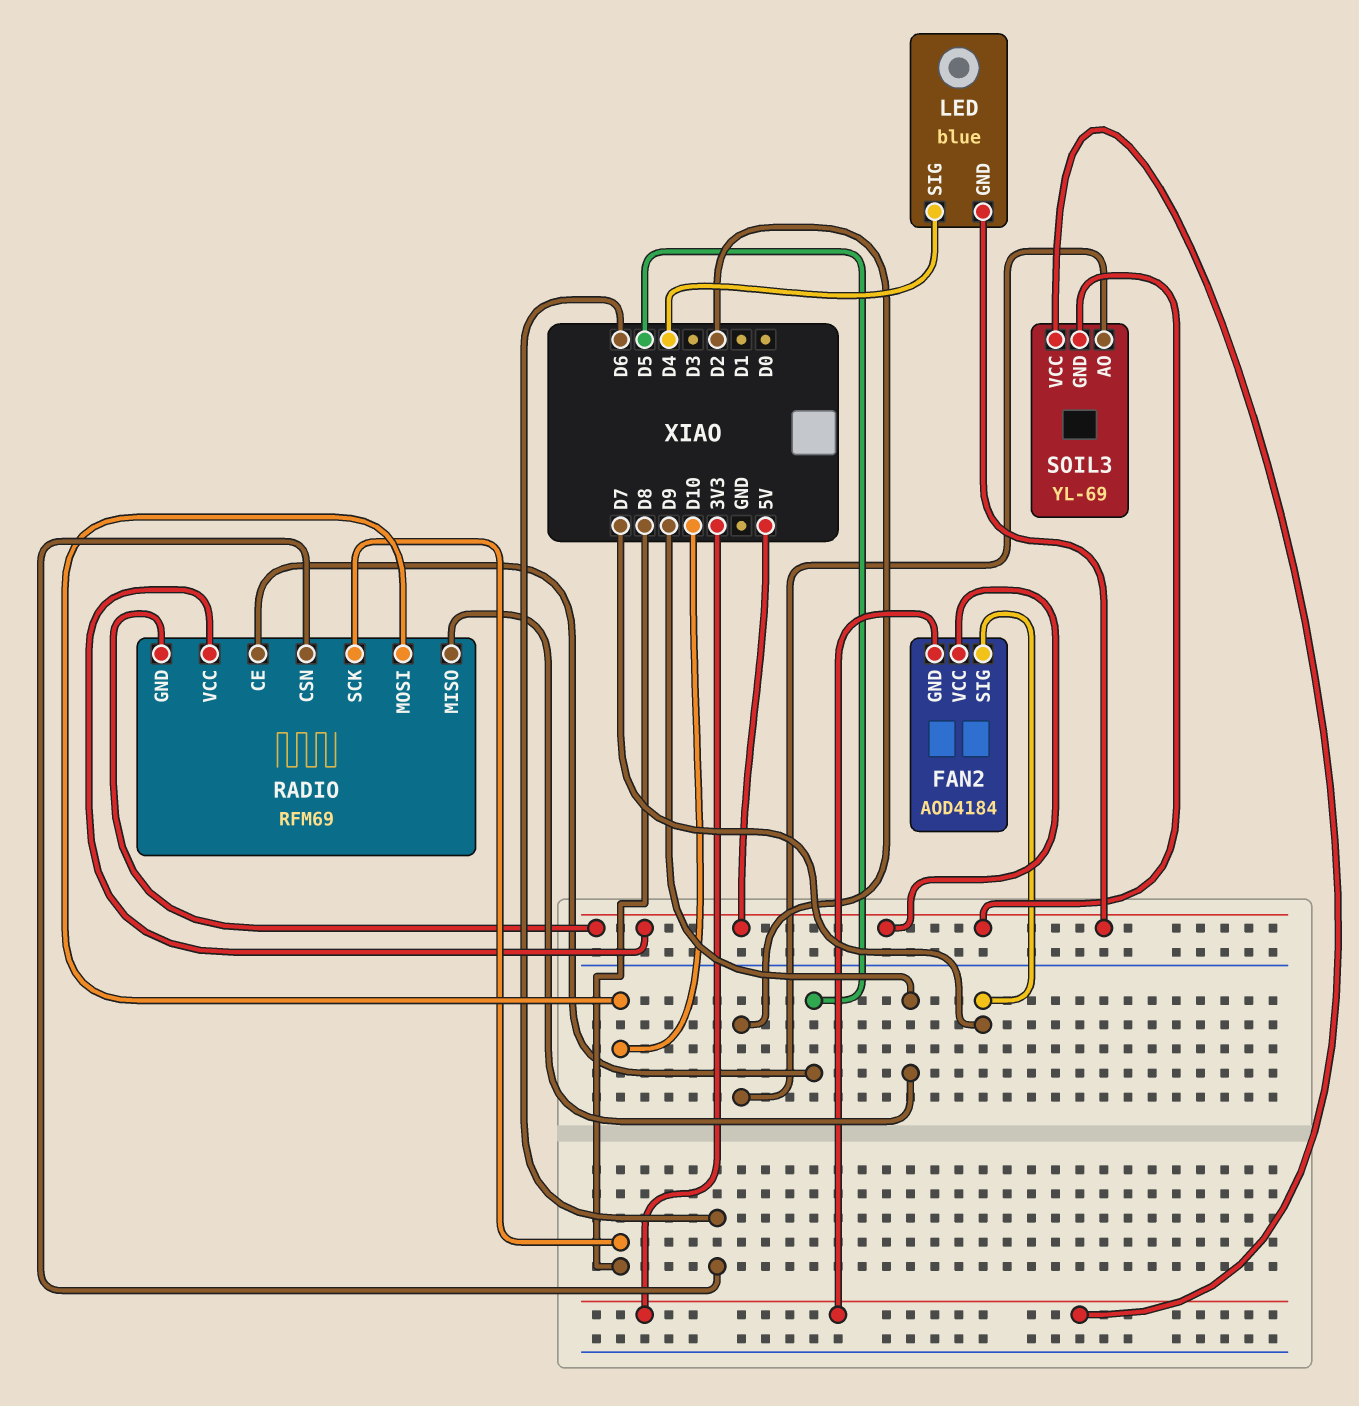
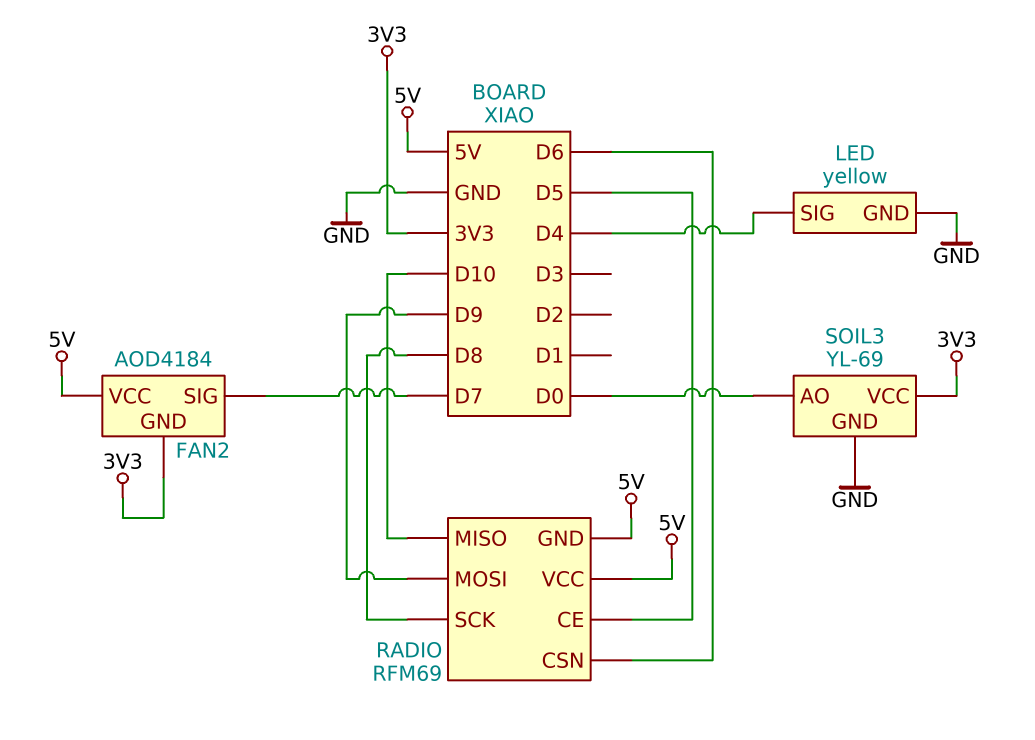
LED: blue -> yellow
LED pin GND: 5V -> GND
RADIO pin MISO: D9 -> D10
RADIO pin MOSI: D10 -> D9
SOIL3 pin AO: D2 -> D0
SOIL3 pin GND: 5V -> GND

